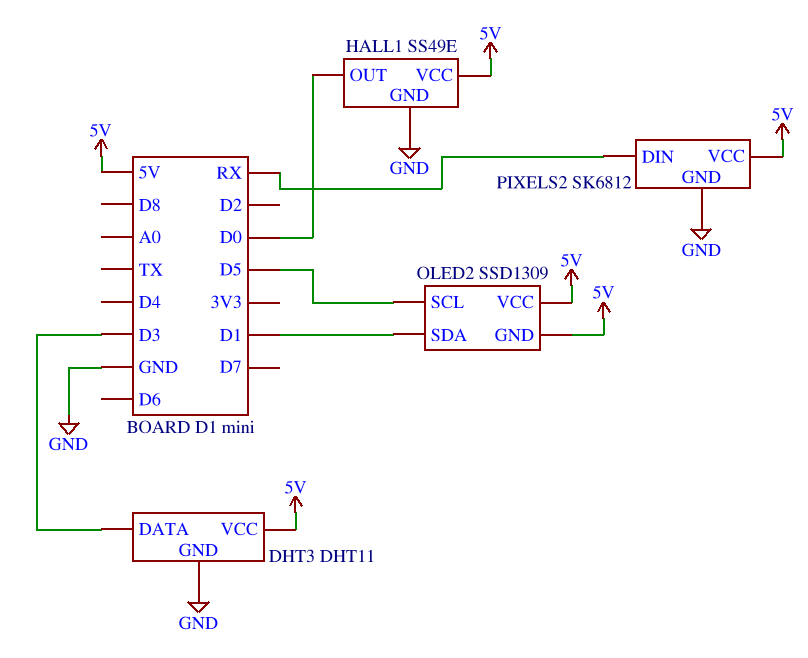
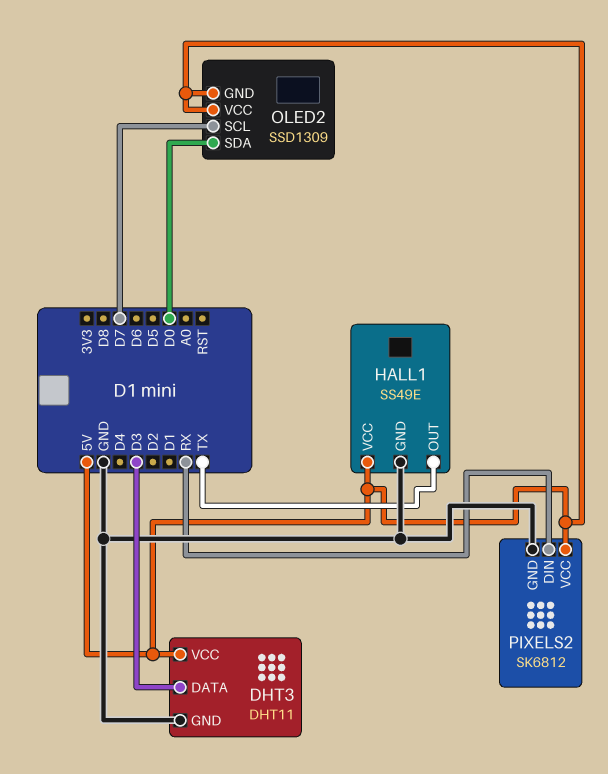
HALL1 pin OUT: D0 -> TX
OLED2 pin SCL: D5 -> D7
OLED2 pin SDA: D1 -> D0

